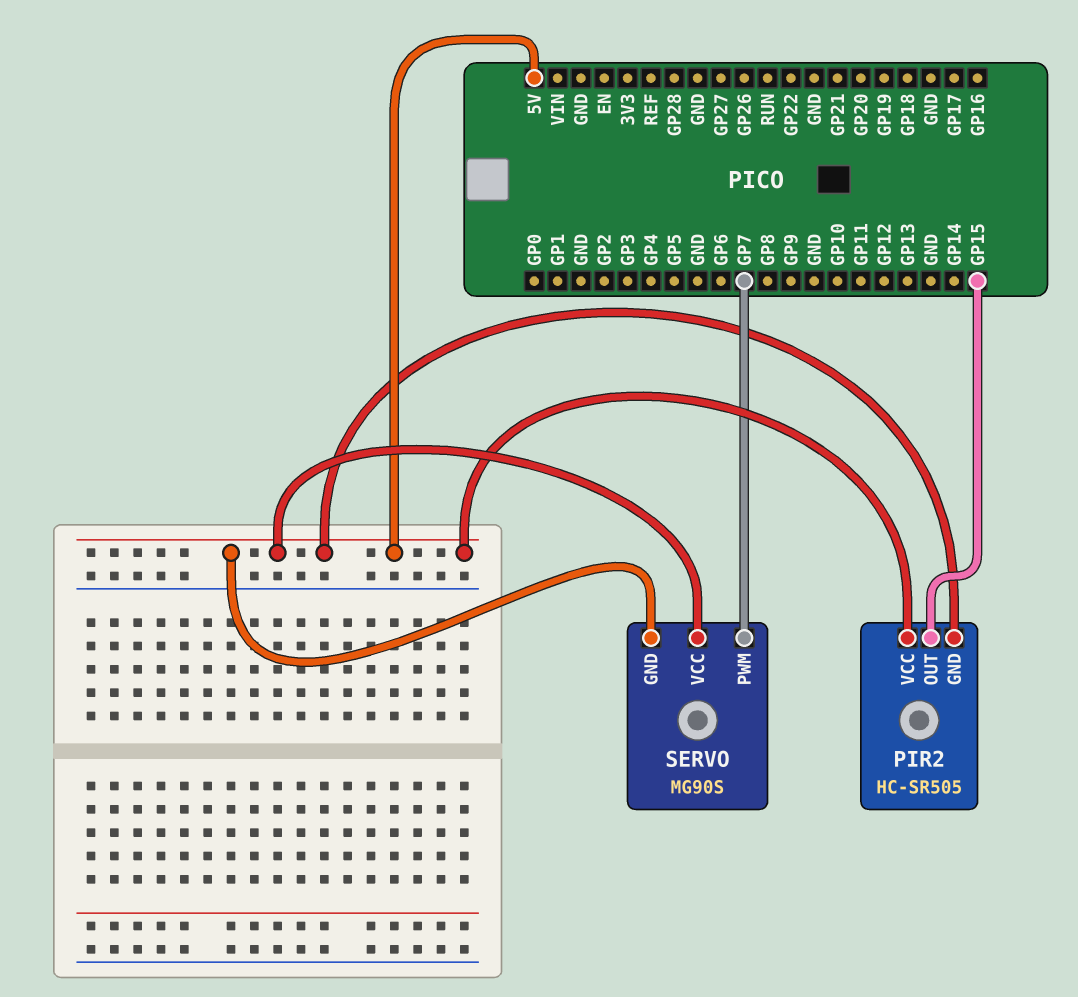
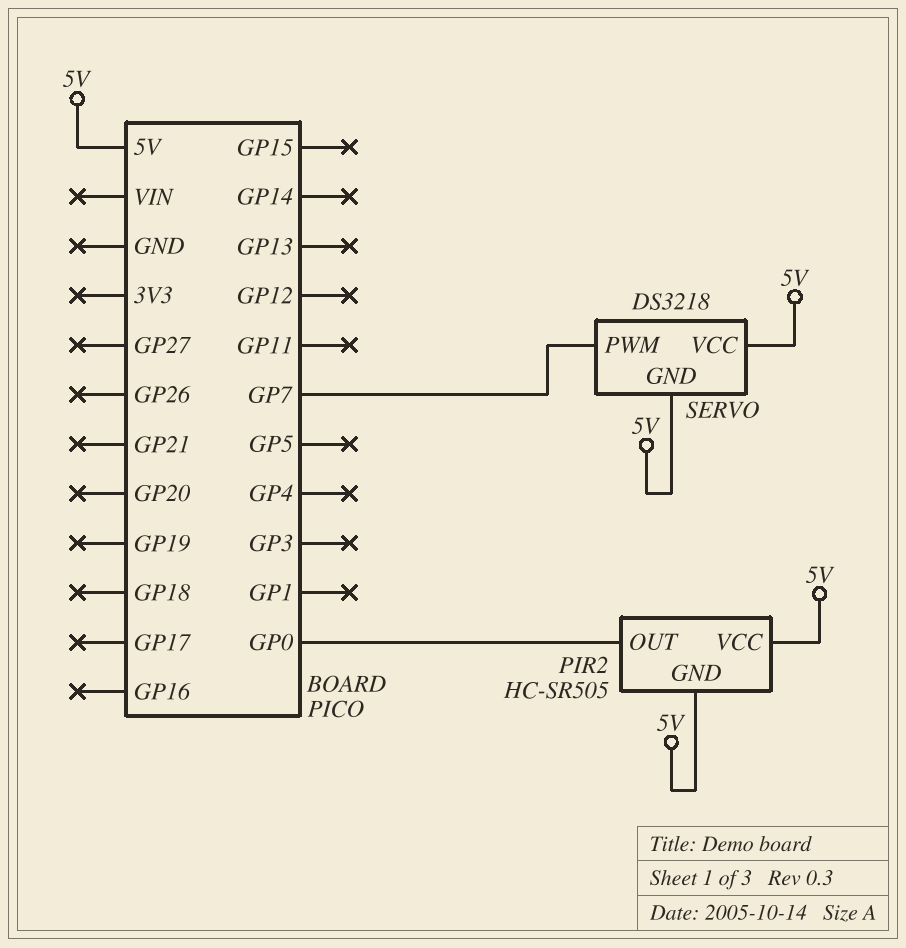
PIR2 pin OUT: GP15 -> GP0
SERVO: MG90S -> DS3218

